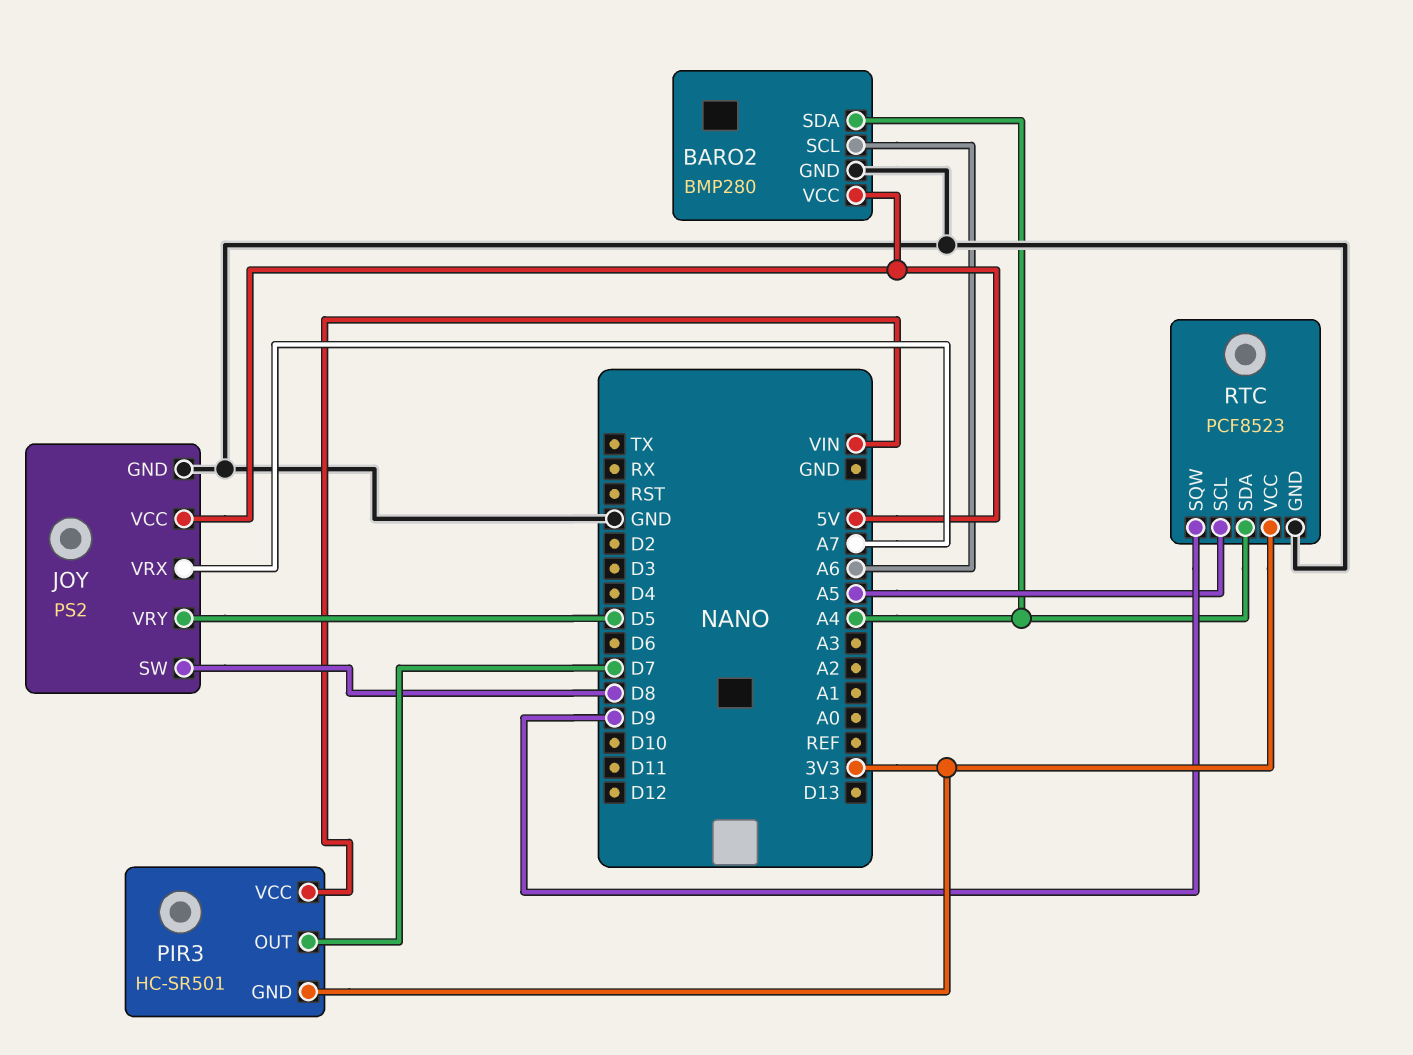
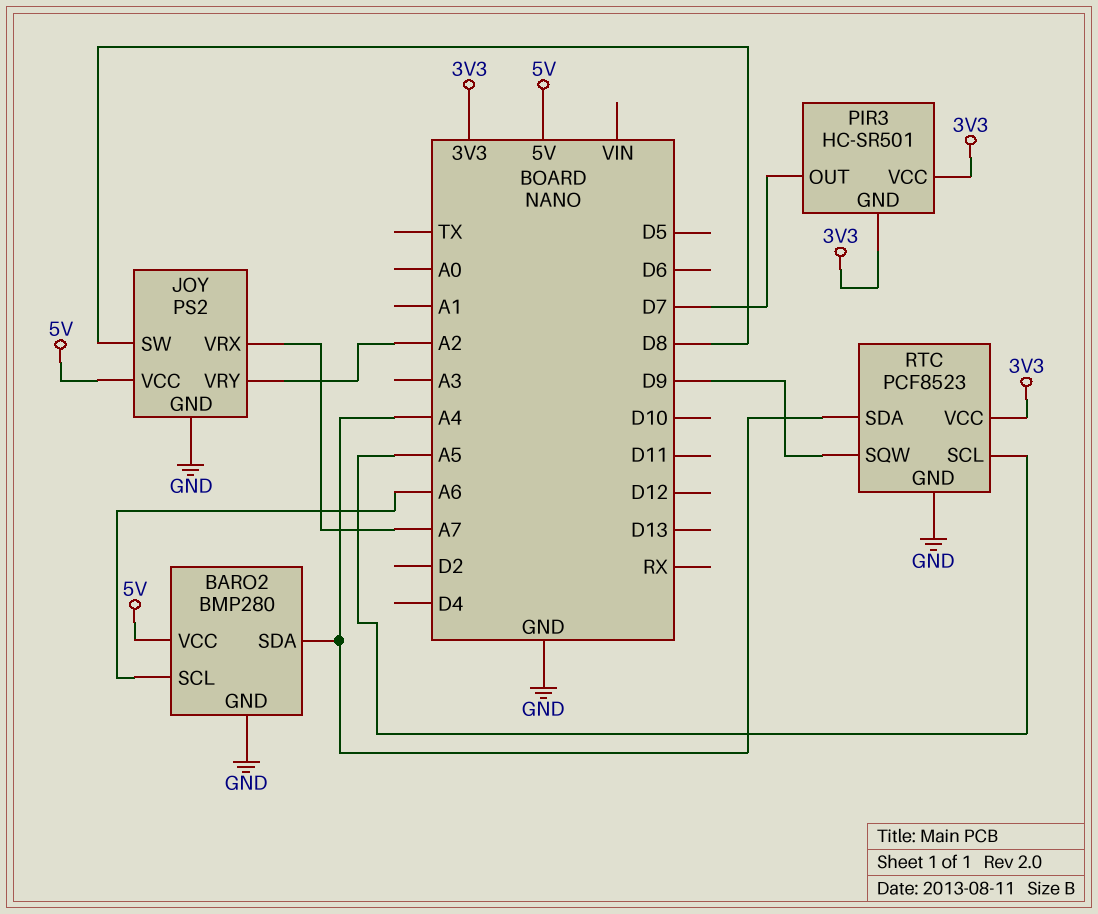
JOY pin VRY: D5 -> A2
PIR3 pin VCC: VIN -> 3V3

